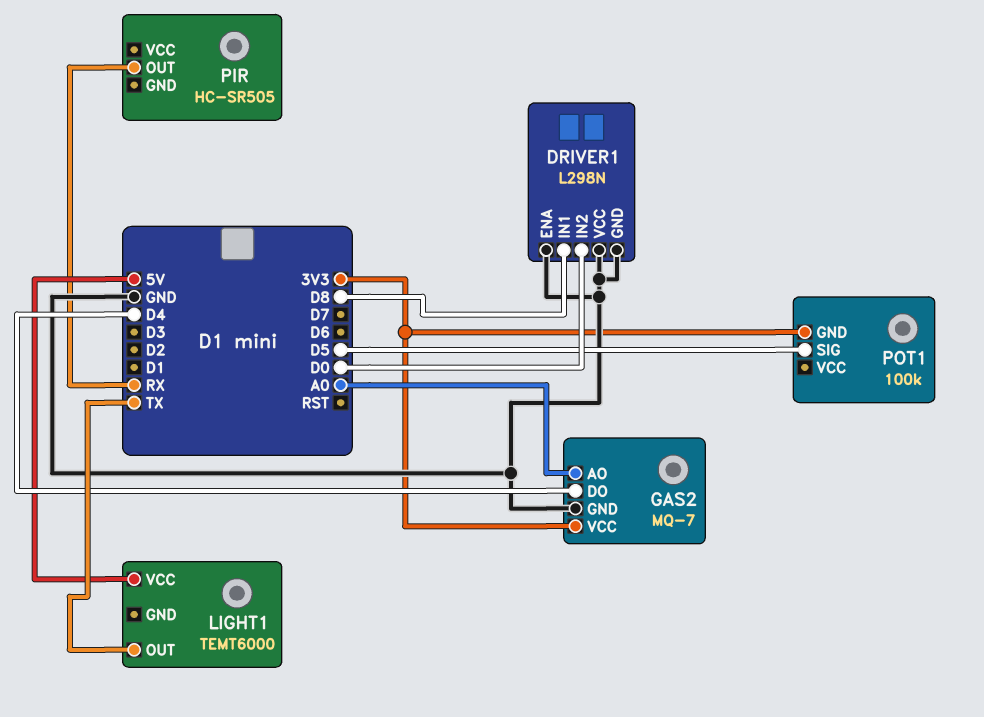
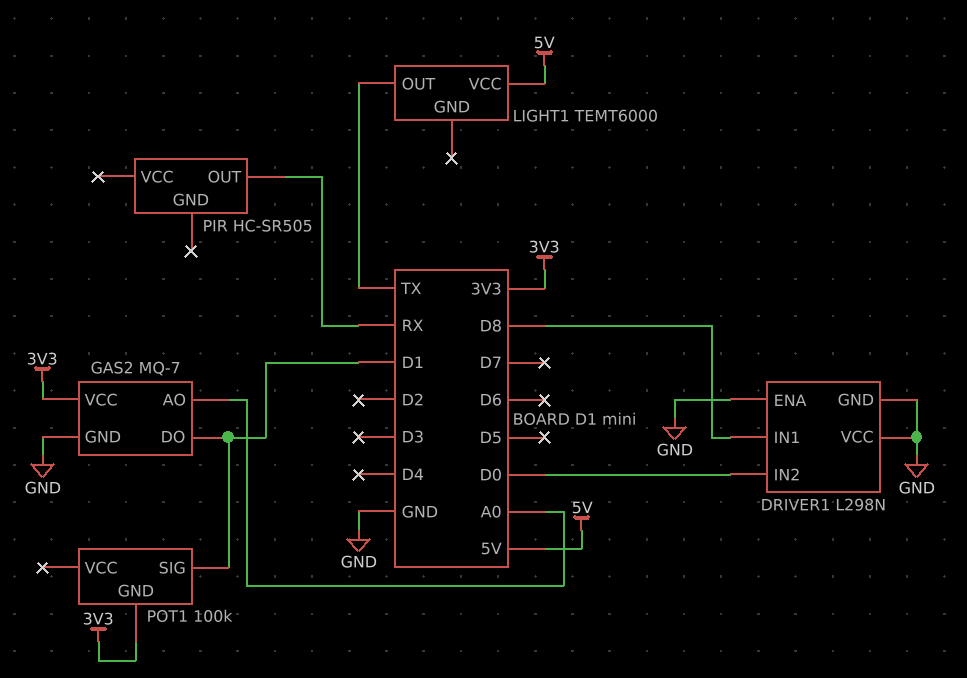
GAS2 pin DO: D4 -> D1
POT1 pin SIG: D5 -> D1

